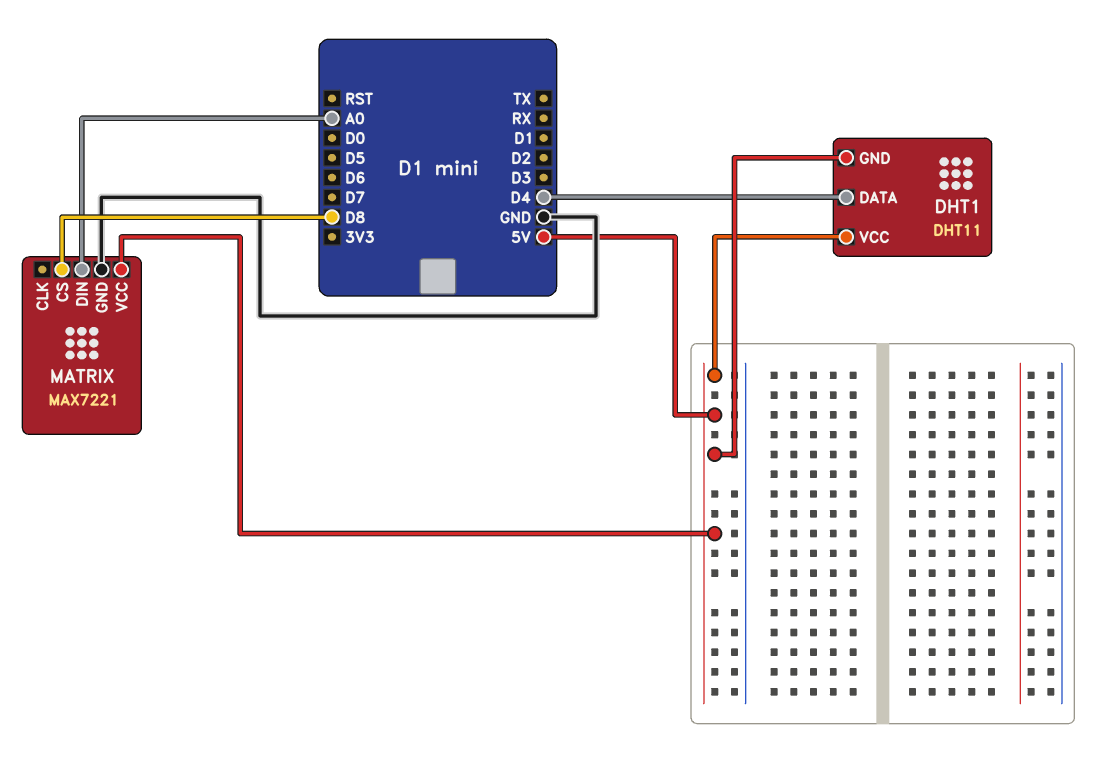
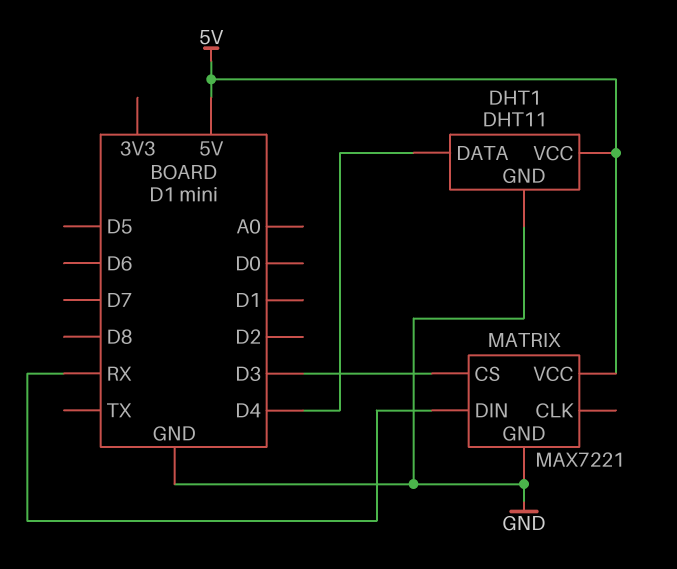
DHT1 pin GND: 5V -> GND
MATRIX pin CS: D8 -> D3
MATRIX pin DIN: A0 -> RX

